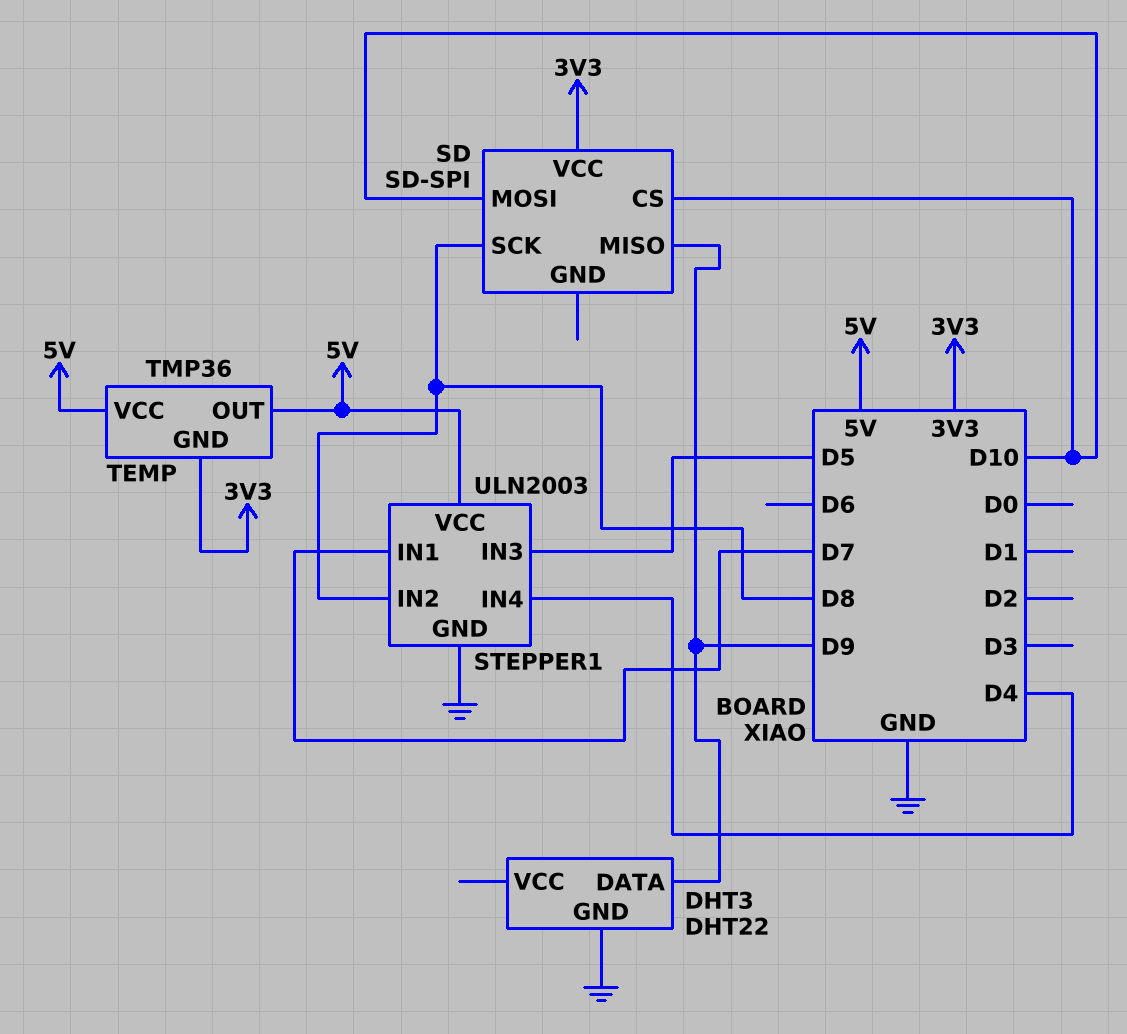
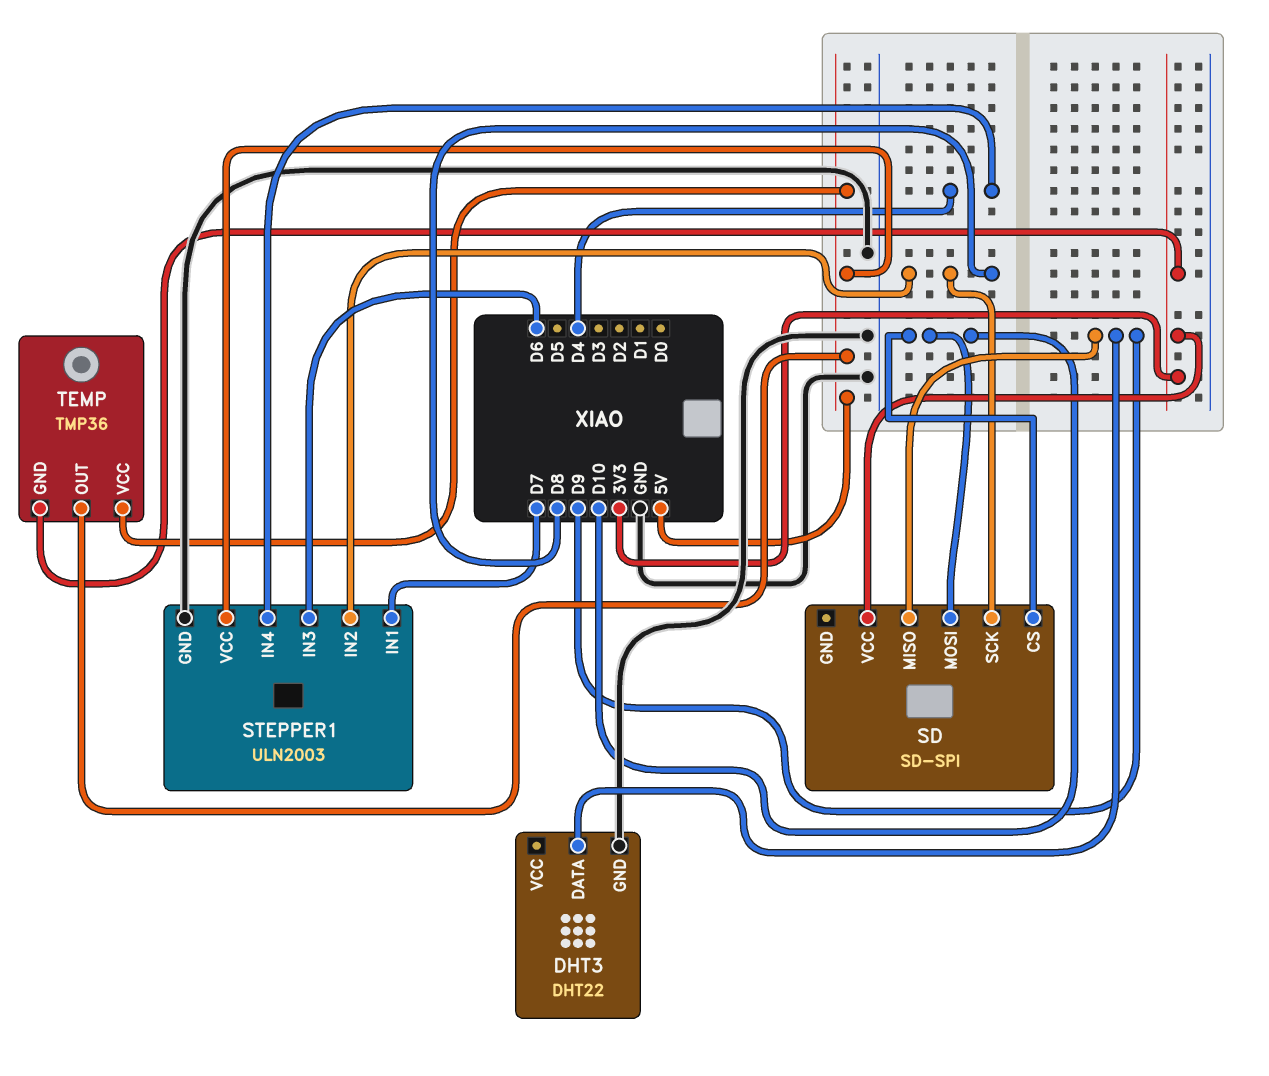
STEPPER1 pin IN3: D5 -> D6

